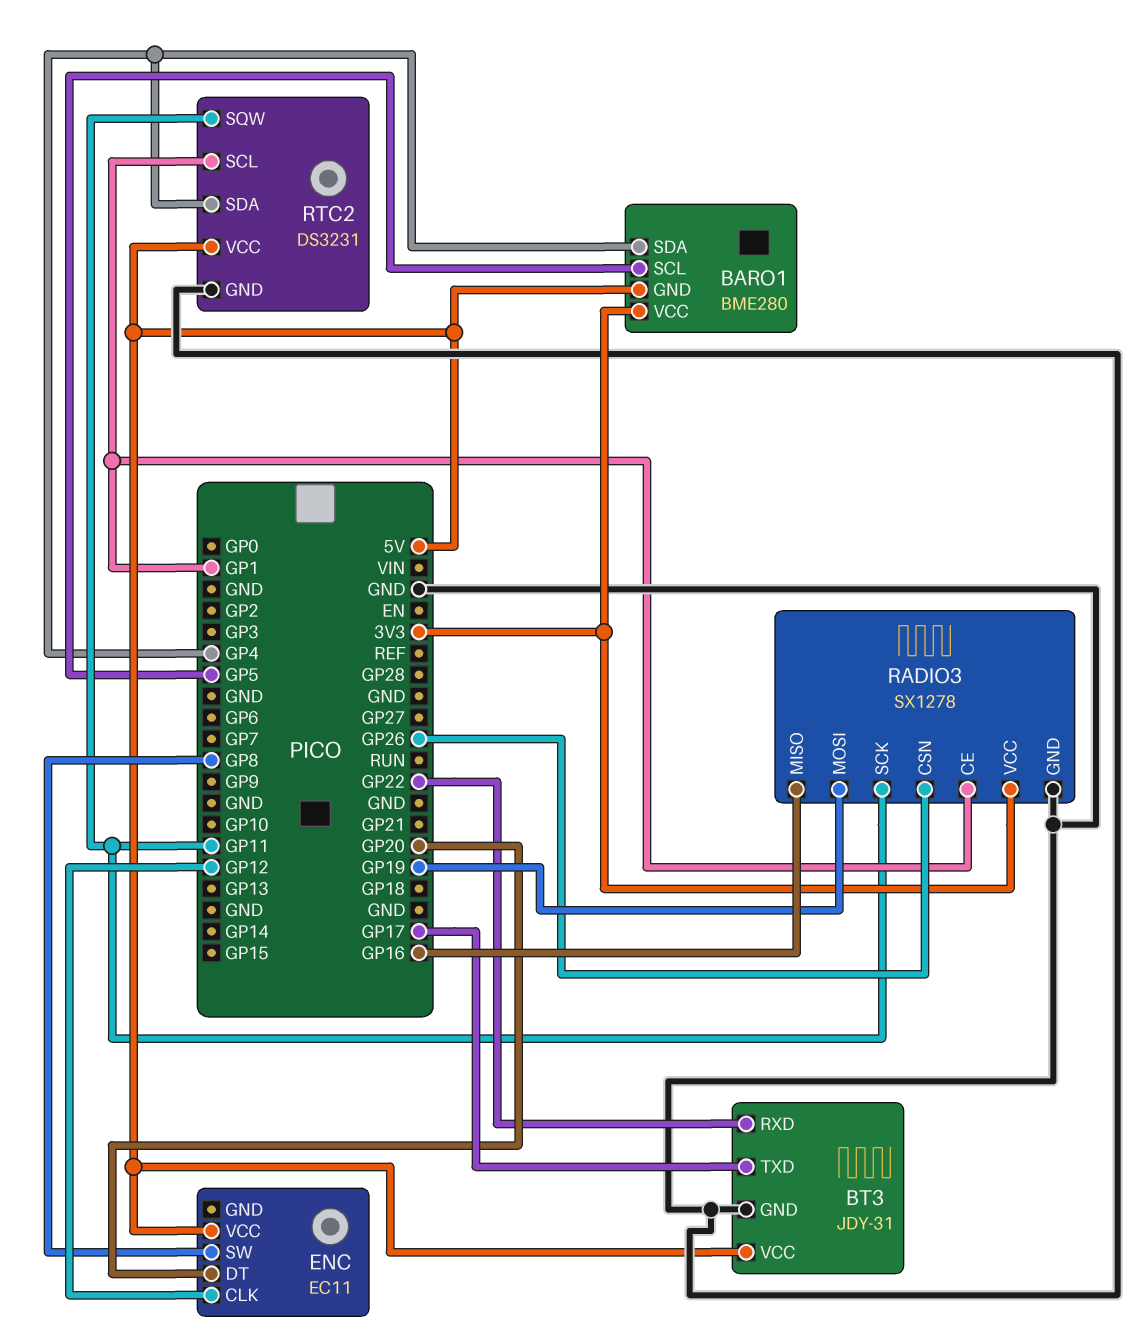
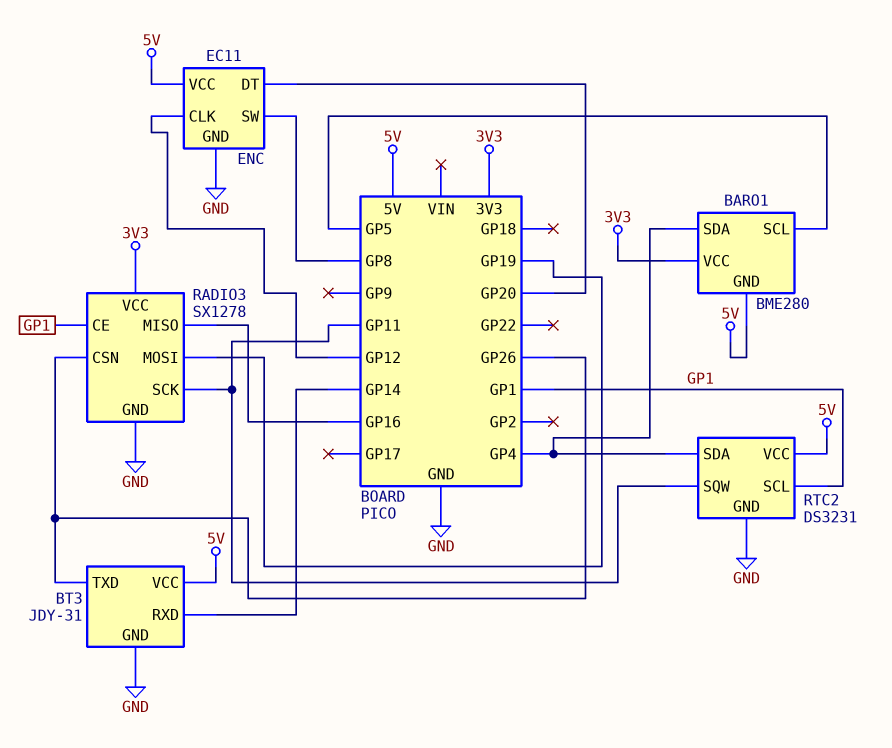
BT3 pin RXD: GP22 -> GP14
BT3 pin TXD: GP17 -> GP26
ENC pin GND: none -> GND

